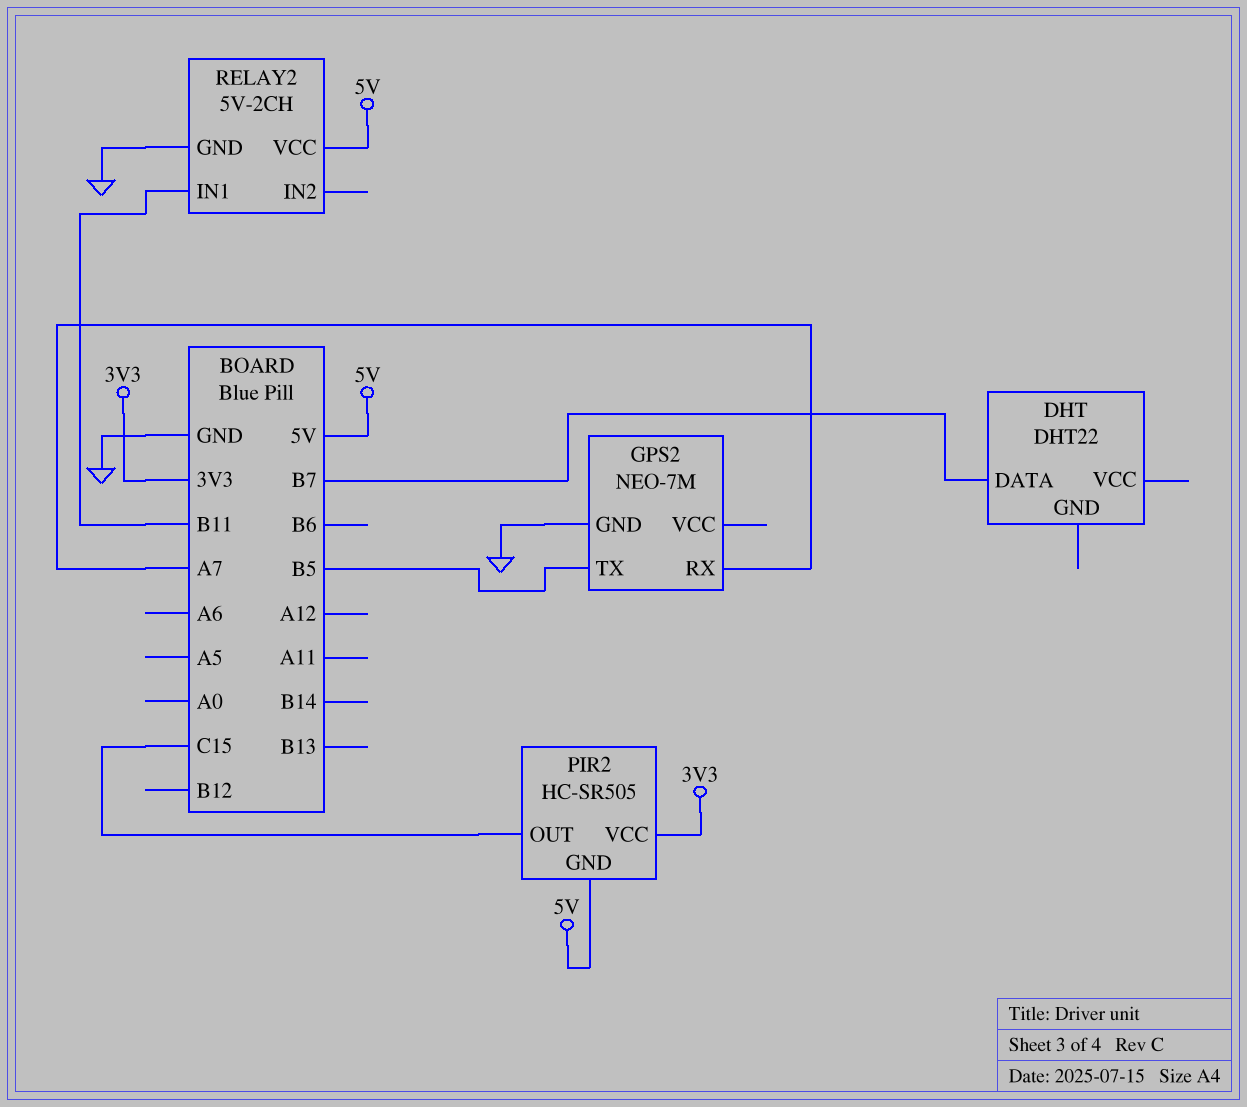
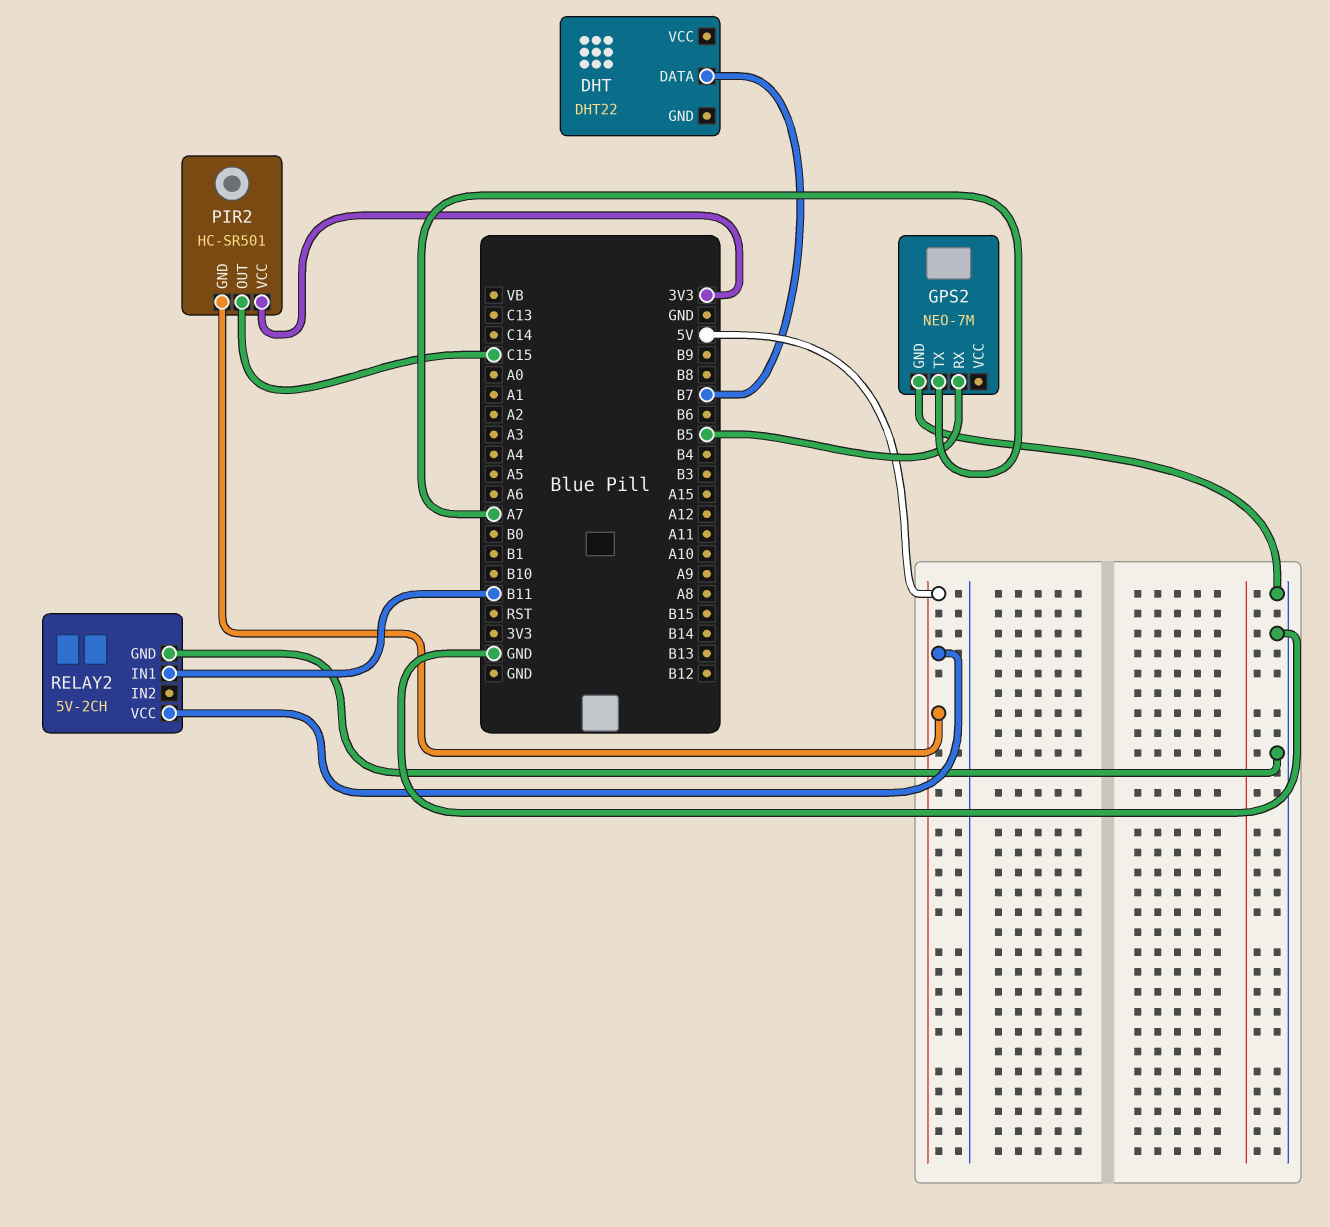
GPS2 pin RX: A7 -> B5
GPS2 pin TX: B5 -> A7
PIR2: HC-SR505 -> HC-SR501

